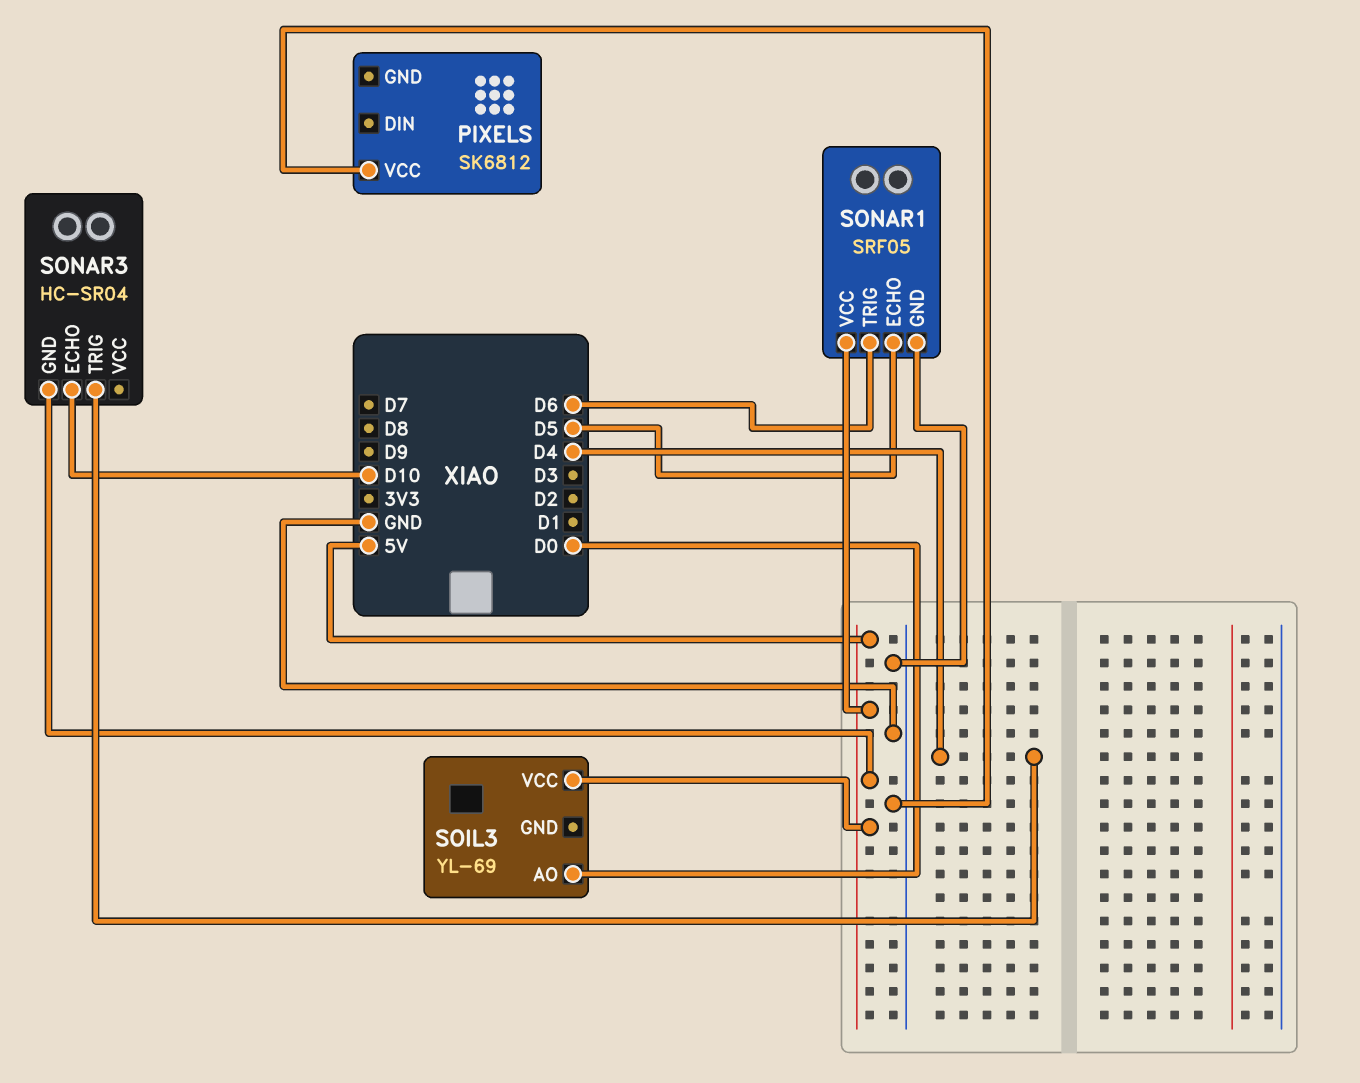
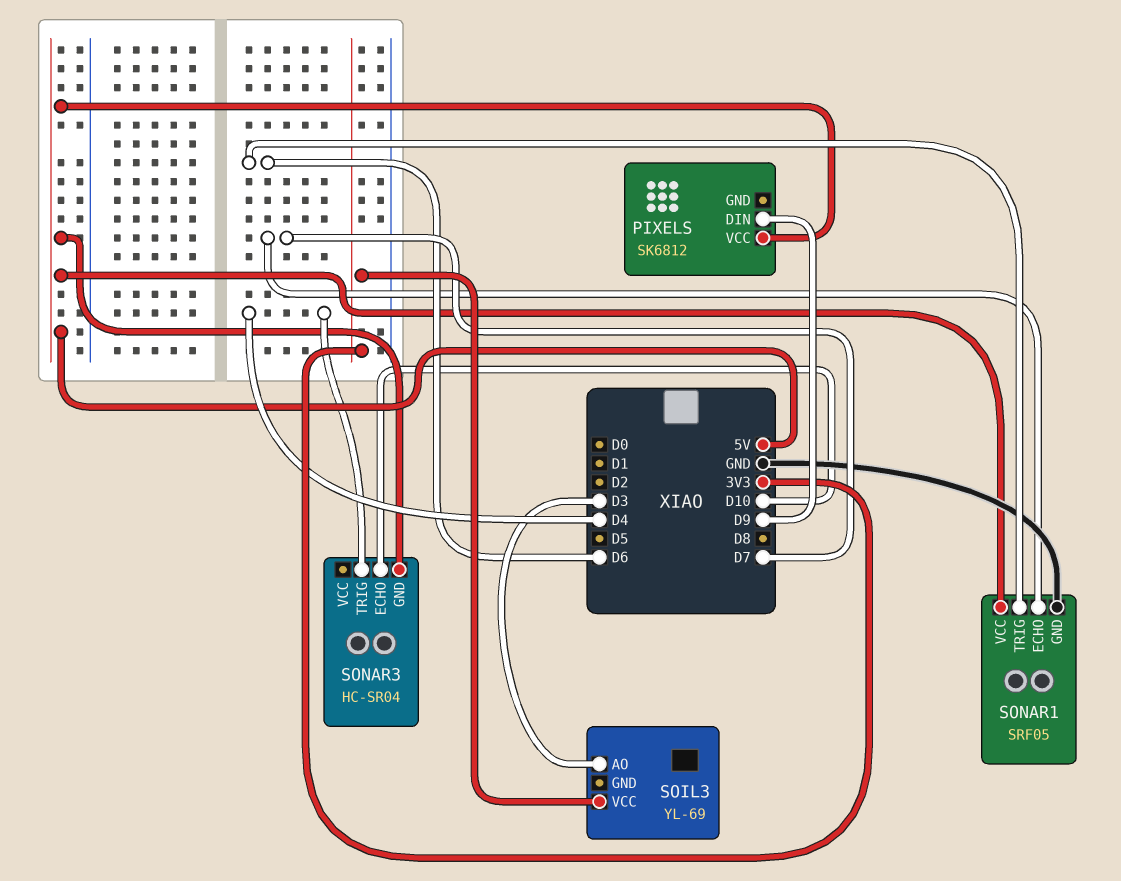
PIXELS pin DIN: none -> D9
PIXELS pin VCC: GND -> 5V
SOIL3 pin AO: D0 -> D3
SOIL3 pin VCC: 5V -> 3V3
SONAR1 pin ECHO: D5 -> D7

